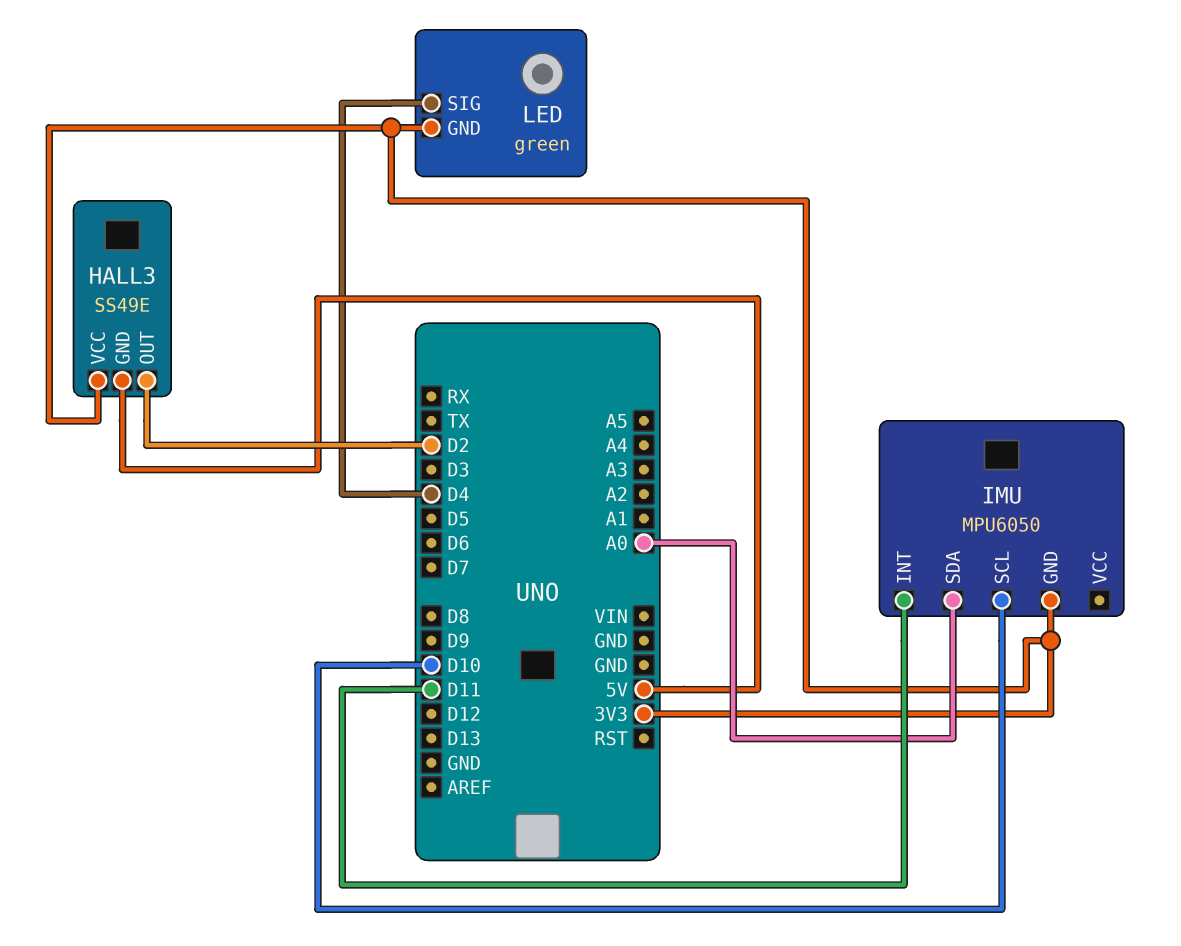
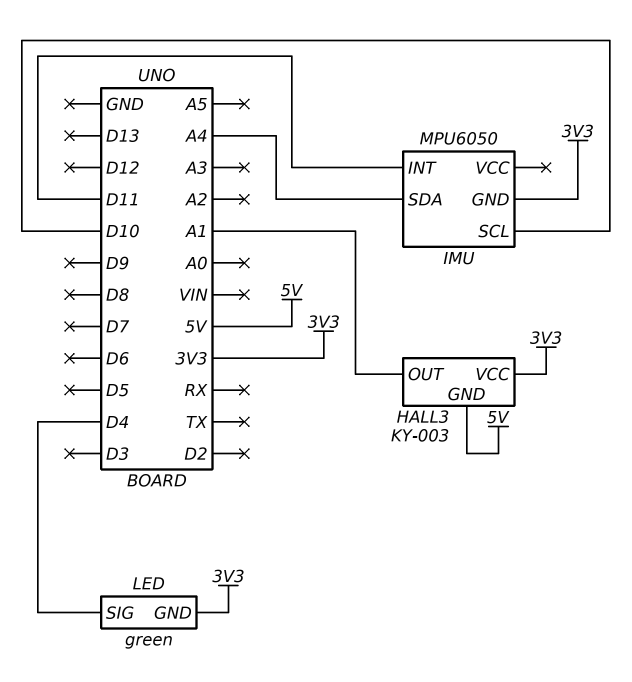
HALL3: SS49E -> KY-003
HALL3 pin OUT: D2 -> A1
IMU pin SDA: A0 -> A4

